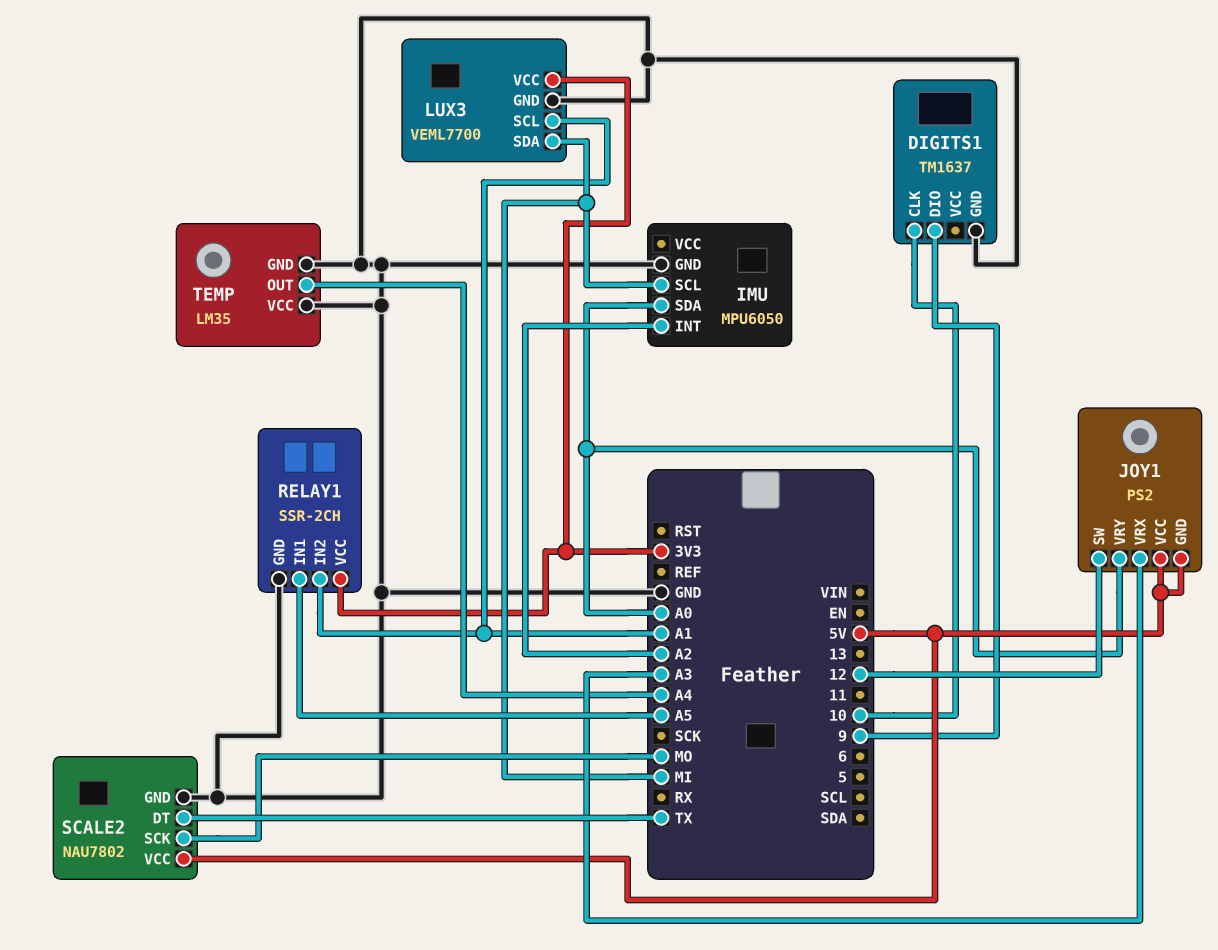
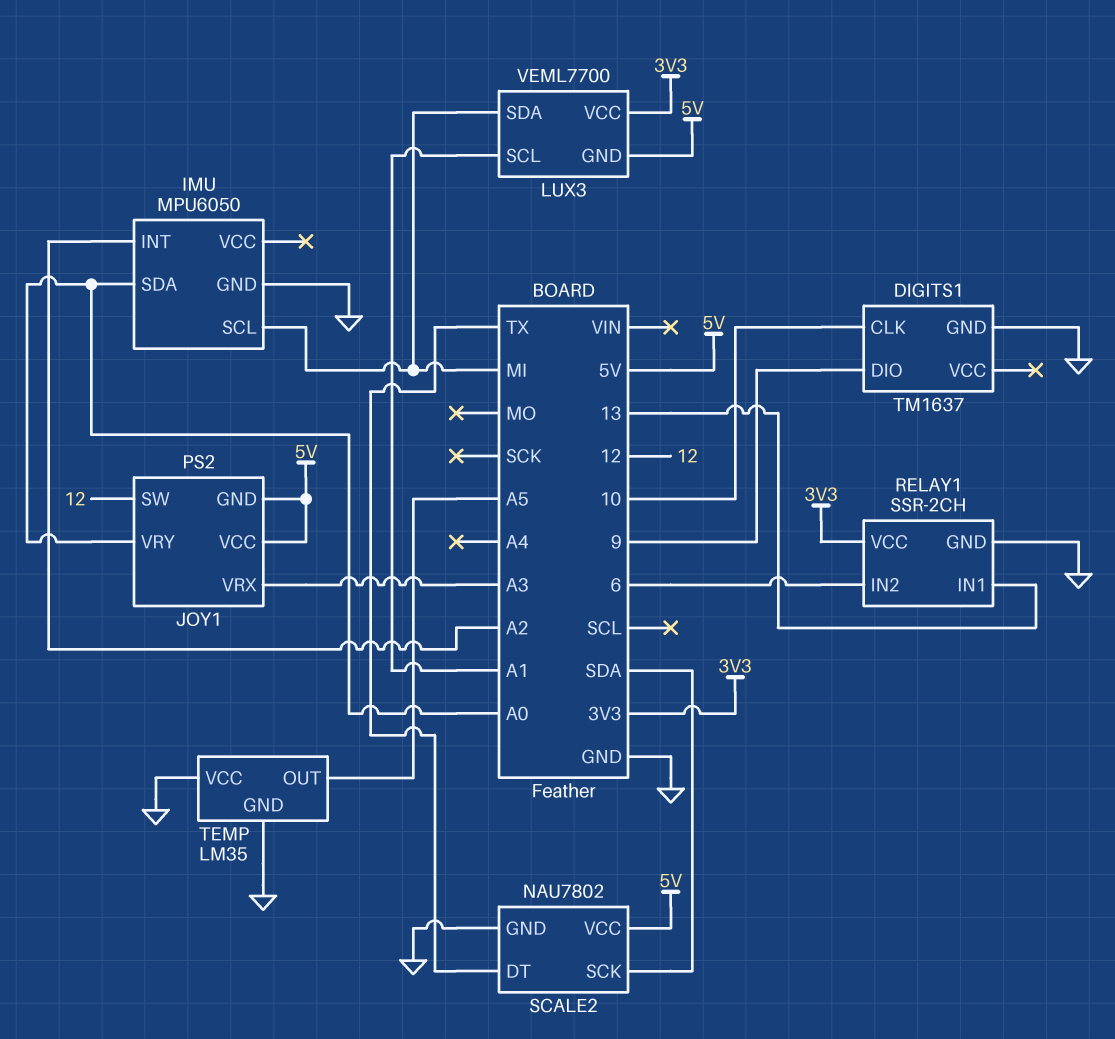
LUX3 pin GND: GND -> 5V
RELAY1 pin IN1: A5 -> 13
RELAY1 pin IN2: A1 -> 6
SCALE2 pin SCK: MO -> SDA
TEMP pin OUT: A4 -> A5

